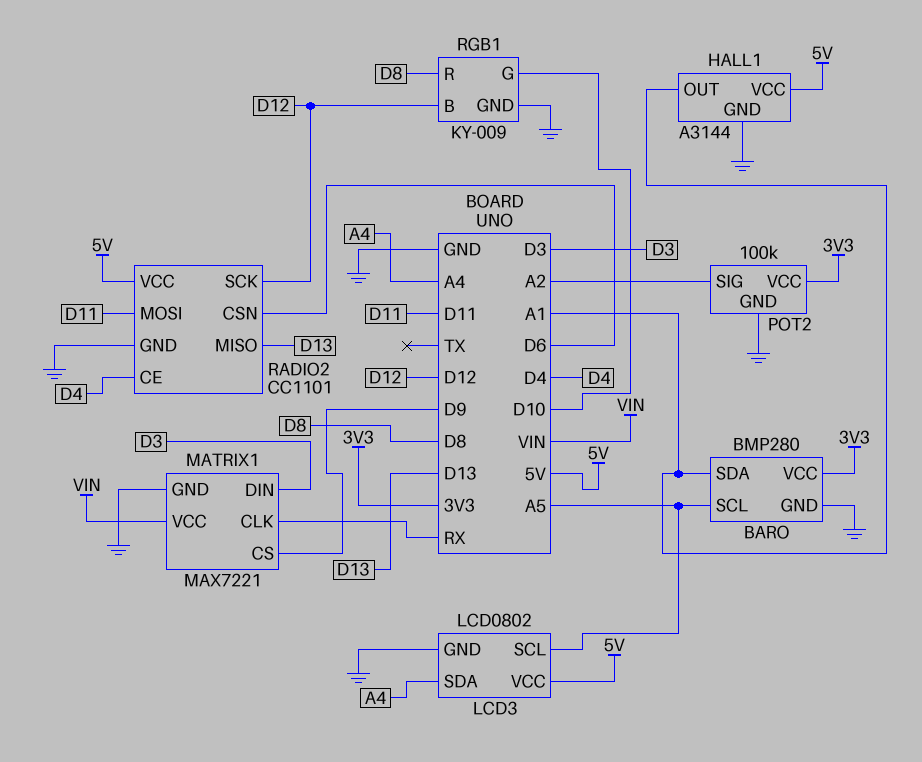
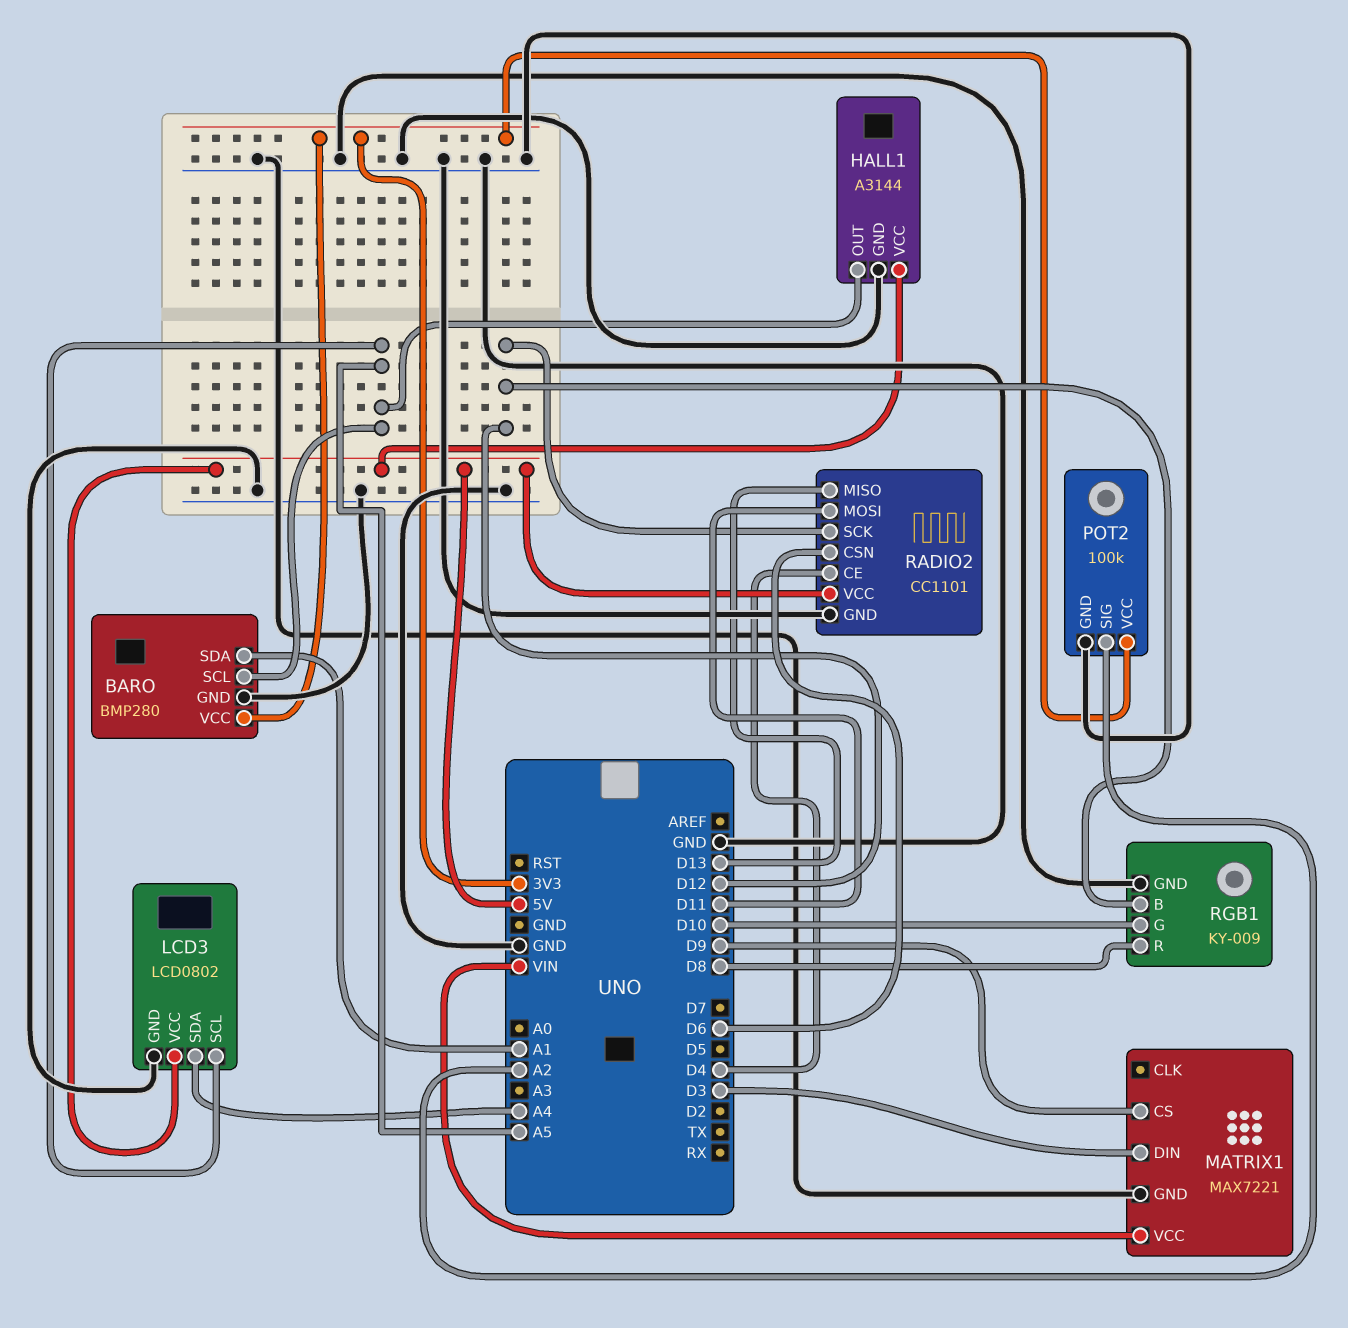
HALL1 pin OUT: A1 -> A5
MATRIX1 pin CLK: RX -> none

